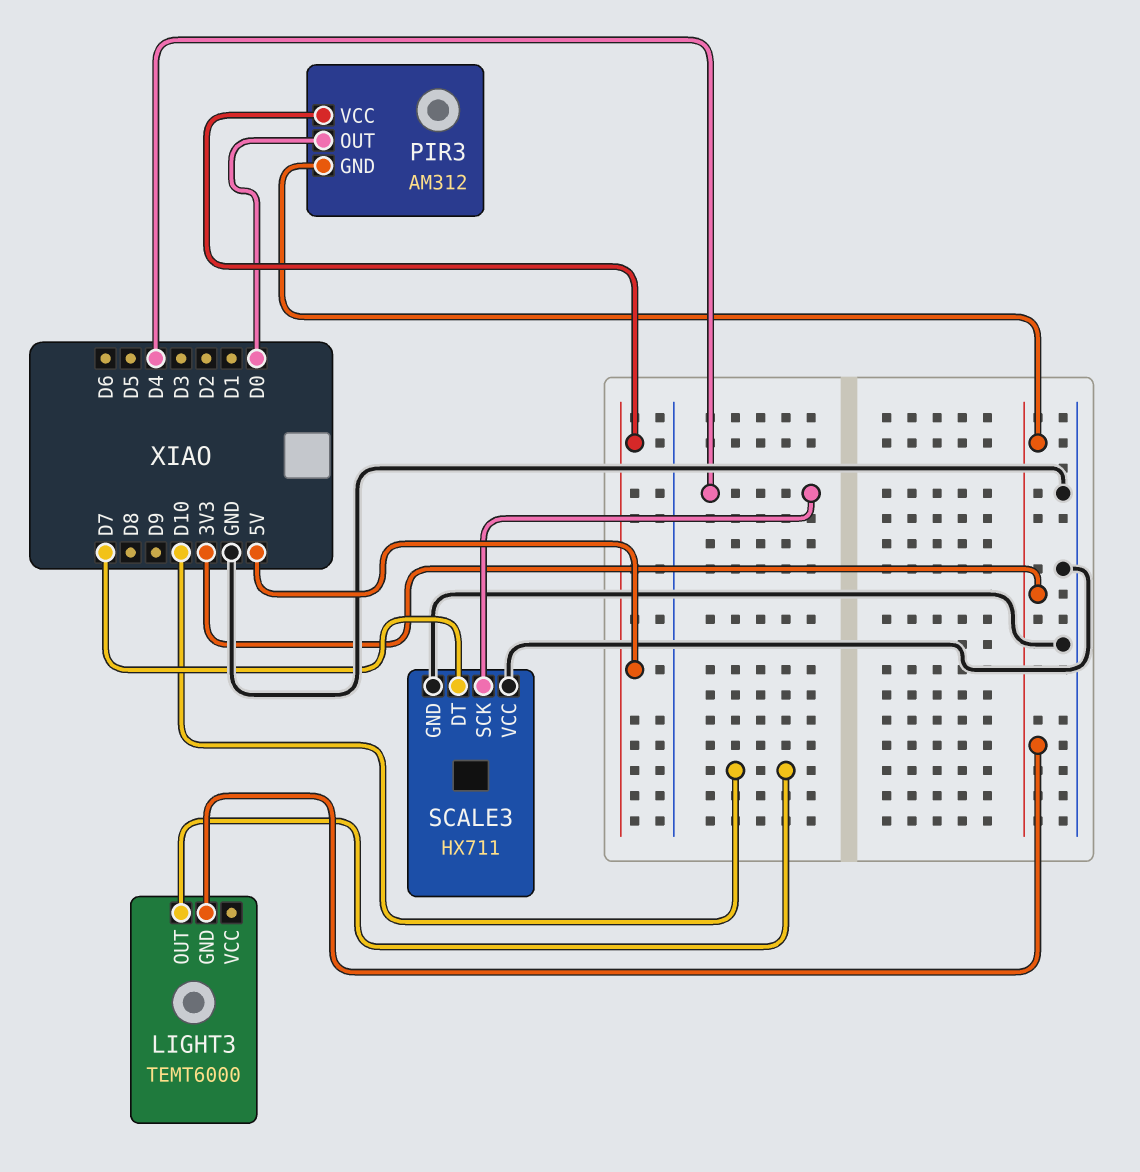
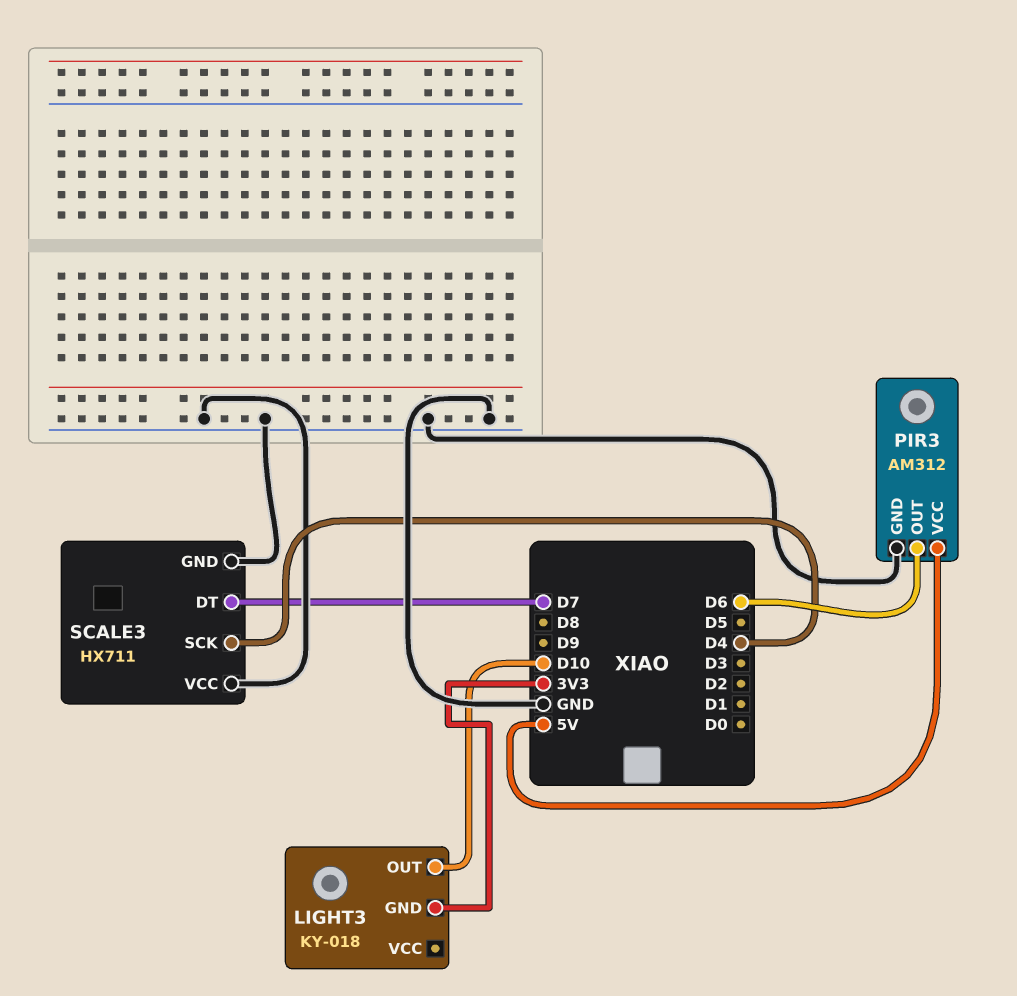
LIGHT3: TEMT6000 -> KY-018
PIR3 pin GND: 3V3 -> GND
PIR3 pin OUT: D0 -> D6

